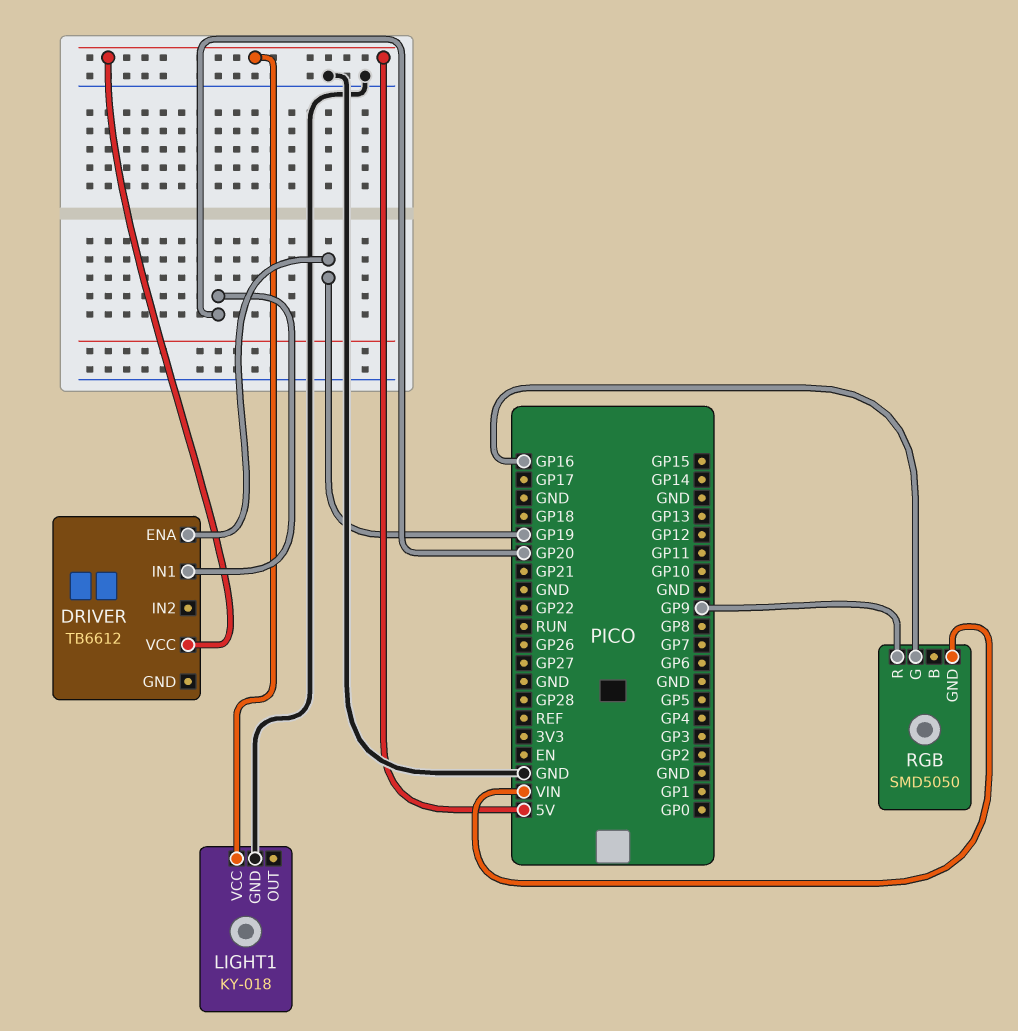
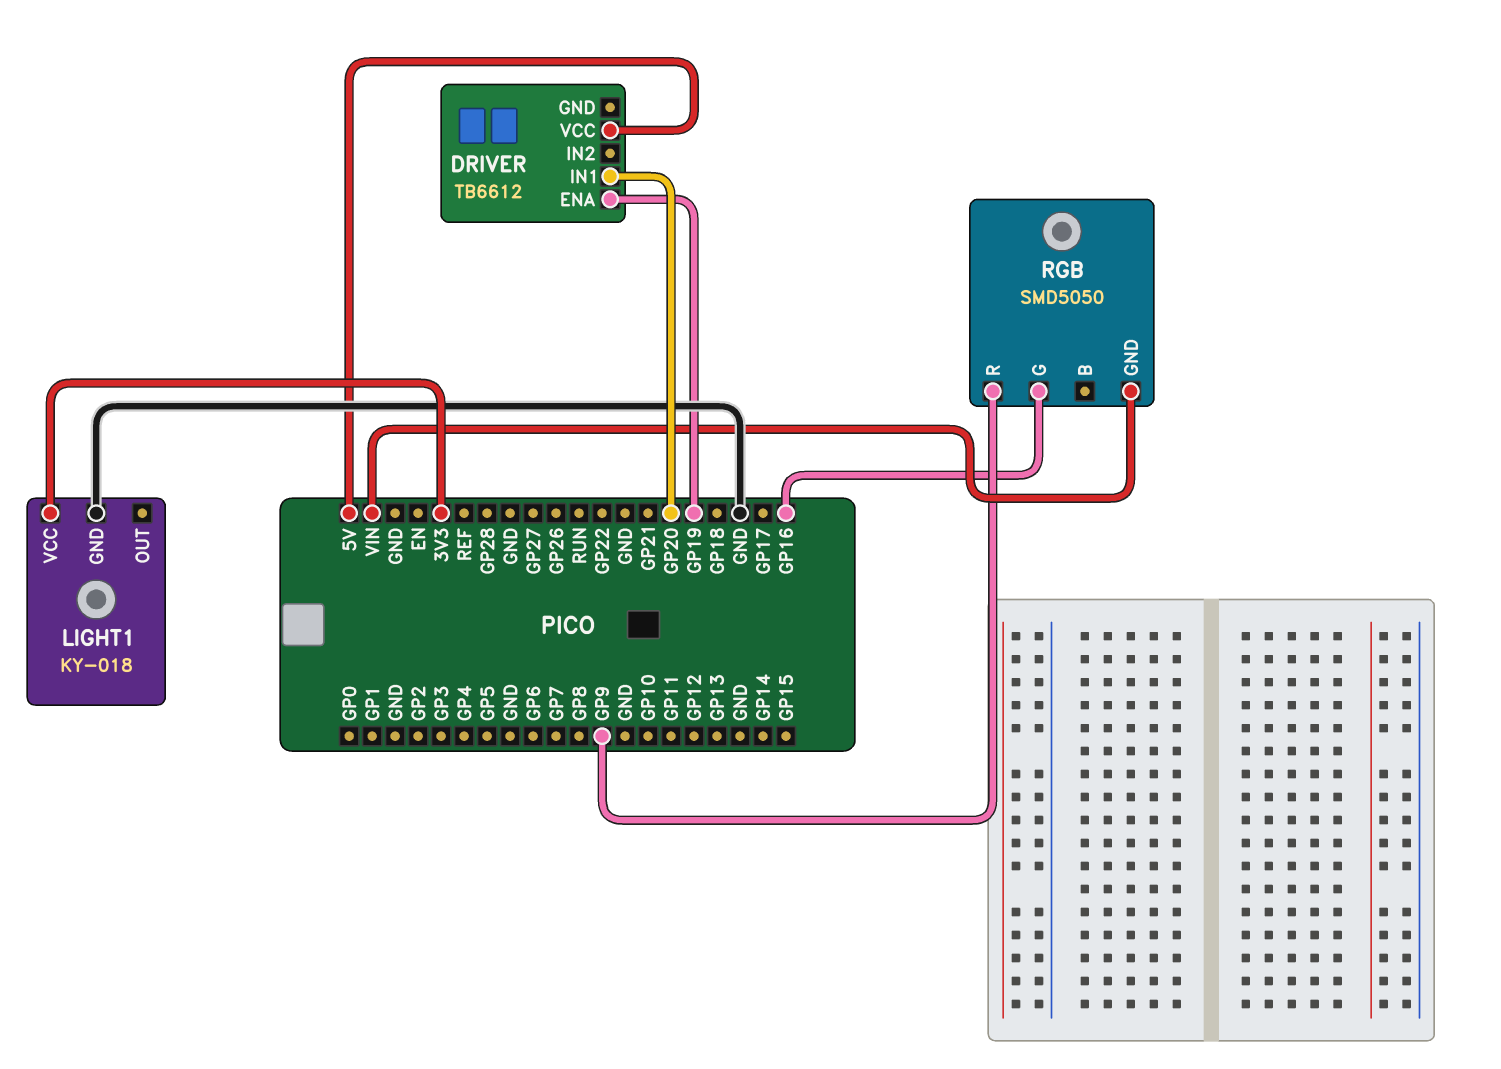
LIGHT1 pin VCC: 5V -> 3V3

